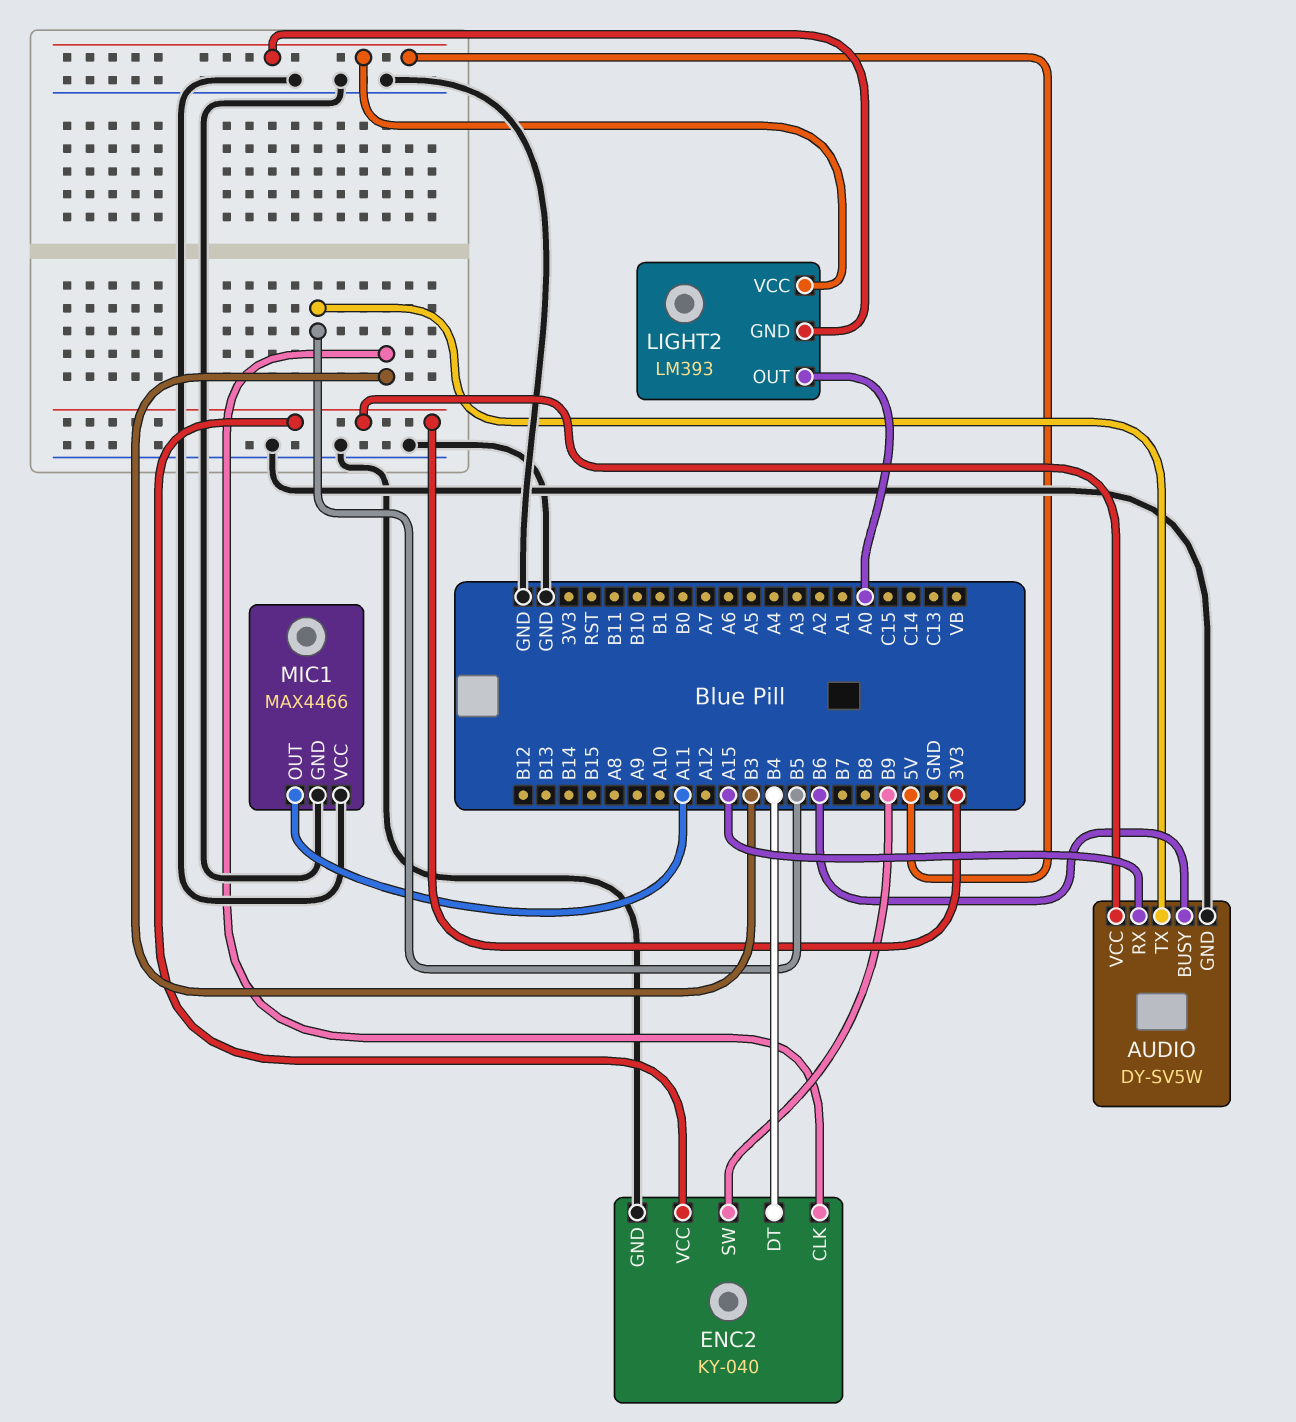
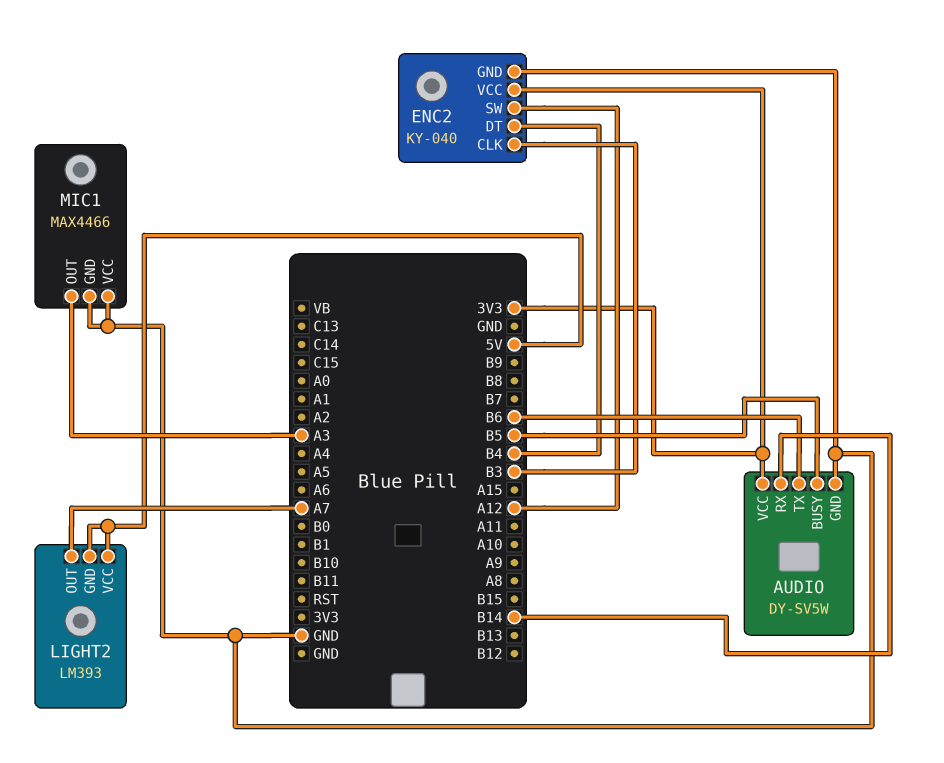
AUDIO pin BUSY: B6 -> B5
AUDIO pin RX: A15 -> B14
AUDIO pin TX: B5 -> B6
ENC2 pin SW: B9 -> A12
LIGHT2 pin OUT: A0 -> A7
MIC1 pin OUT: A11 -> A3

